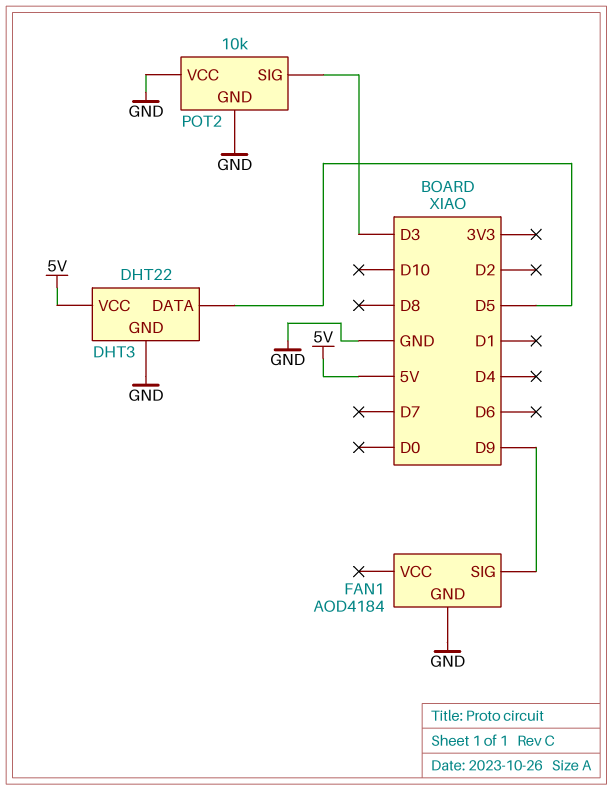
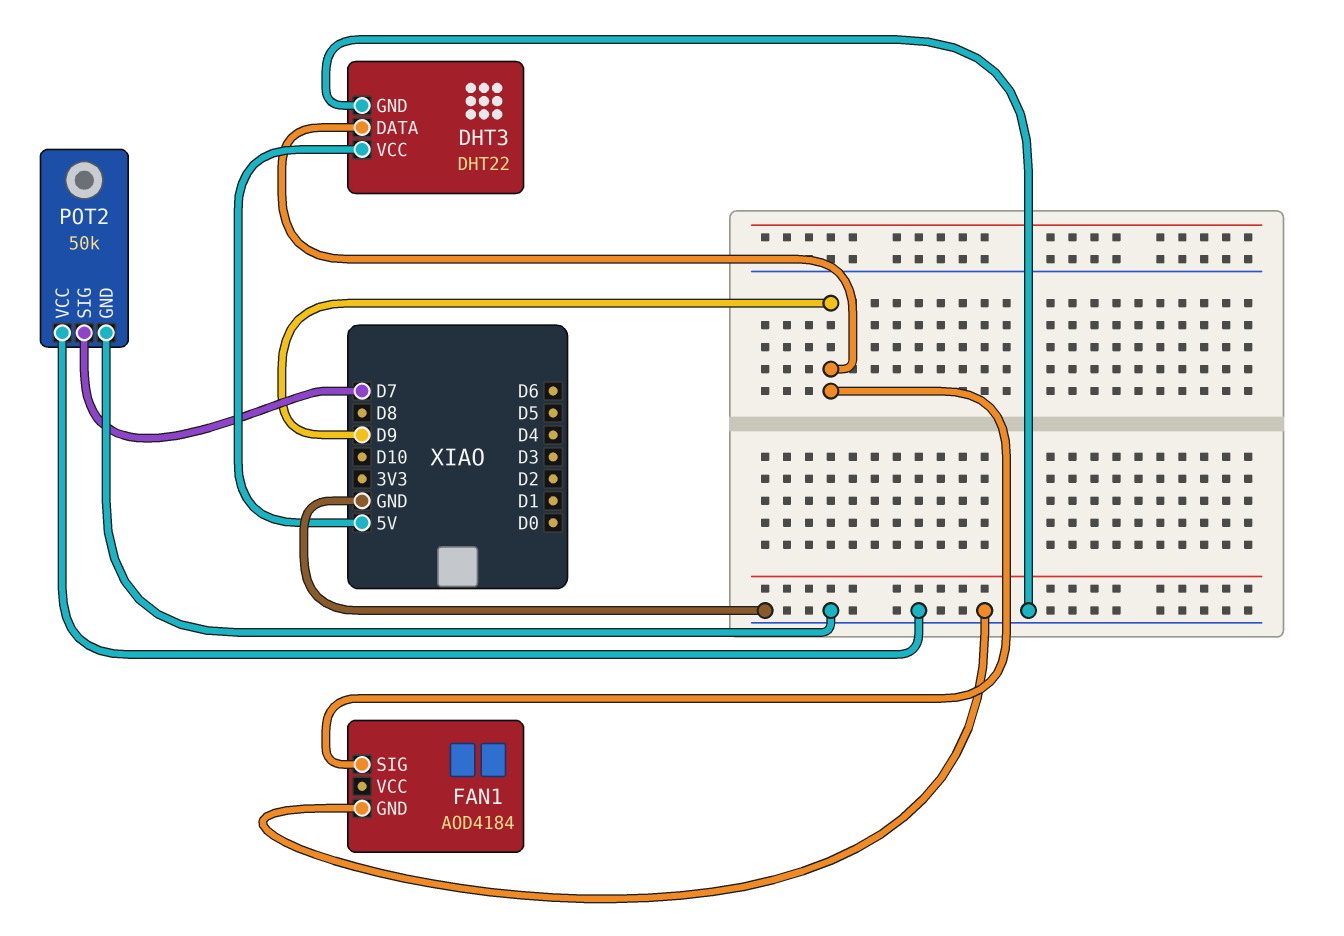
DHT3 pin DATA: D5 -> D9
POT2: 10k -> 50k
POT2 pin SIG: D3 -> D7

